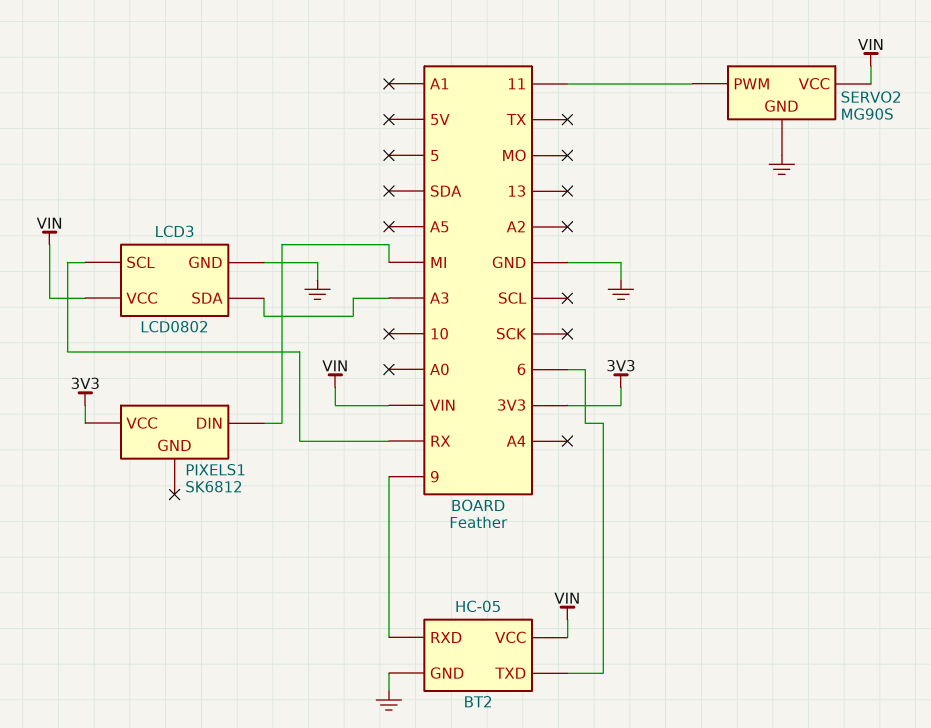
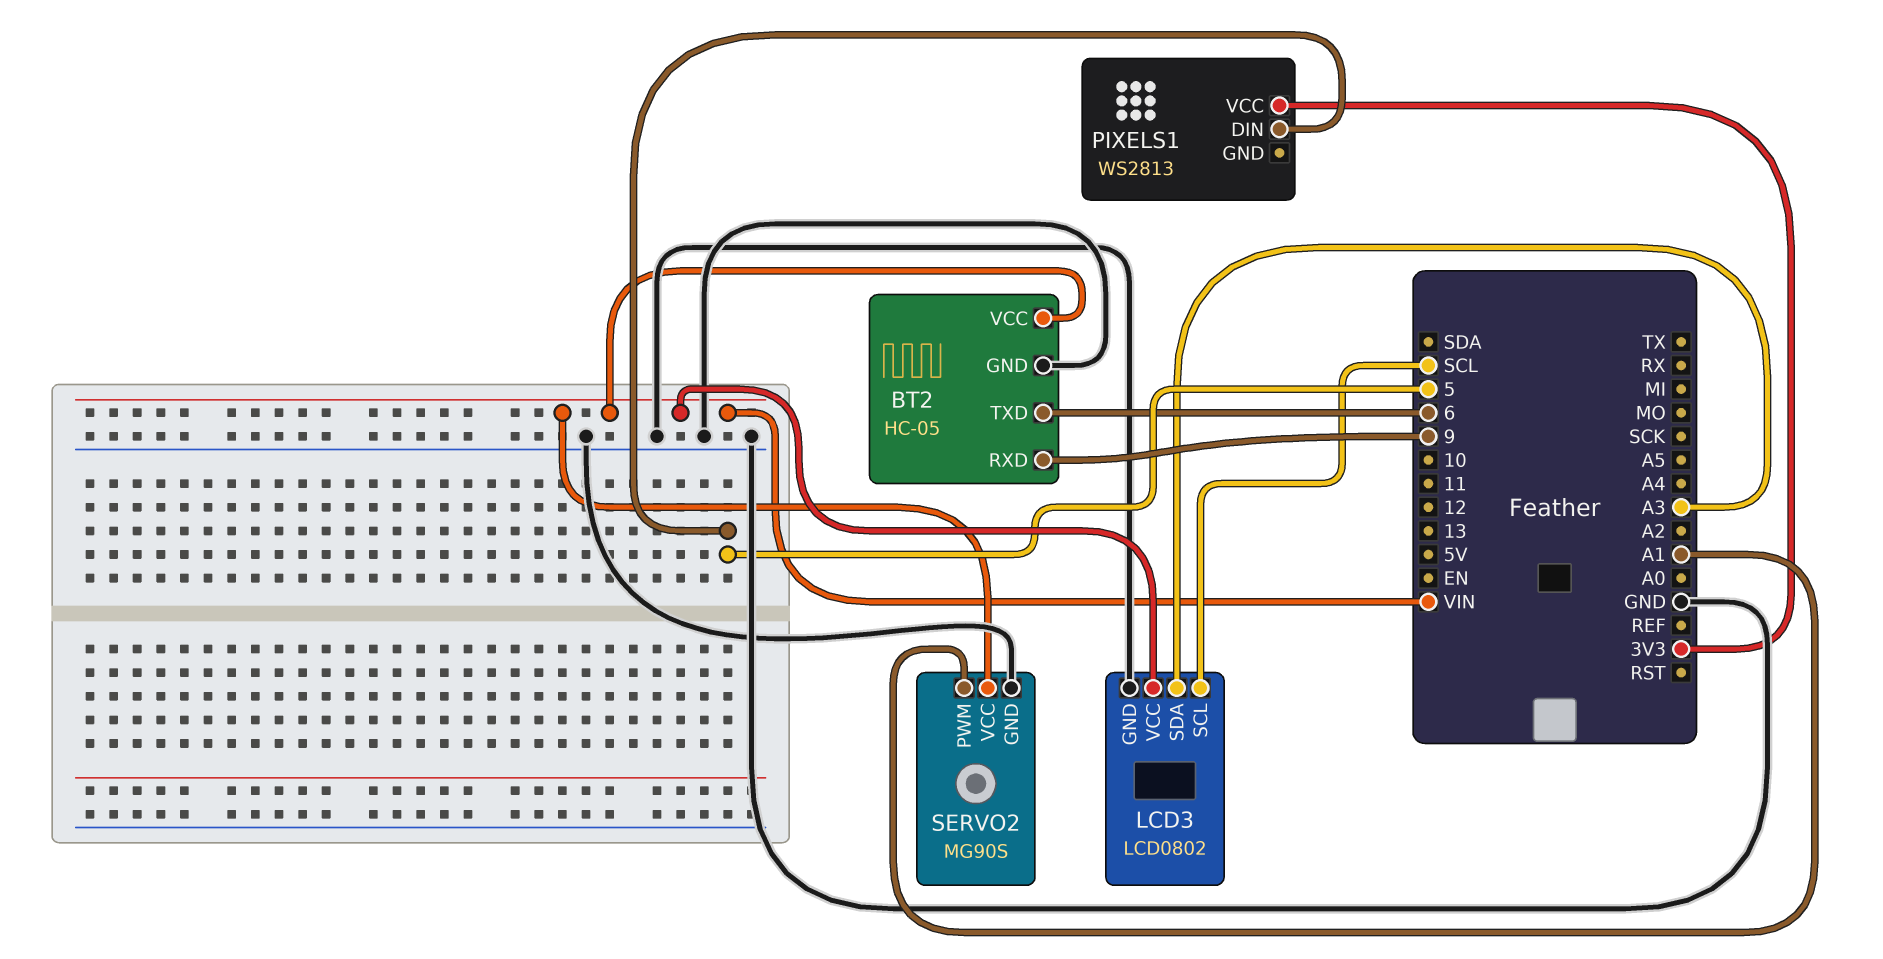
LCD3 pin SCL: RX -> SCL
PIXELS1: SK6812 -> WS2813
PIXELS1 pin DIN: MI -> 5
SERVO2 pin PWM: 11 -> A1

